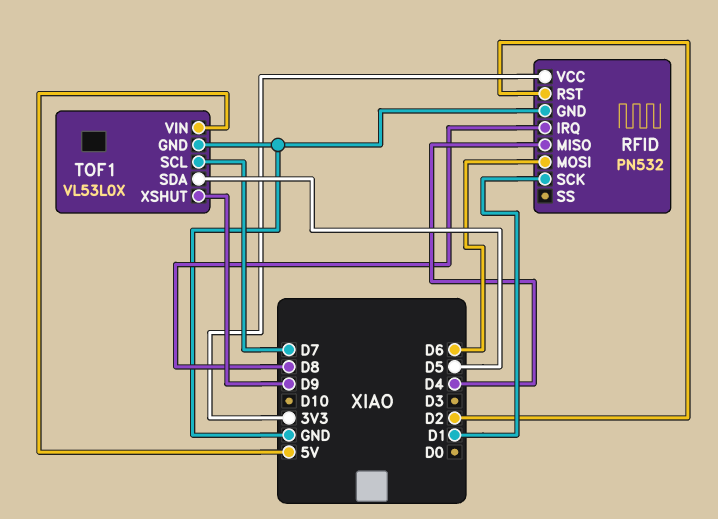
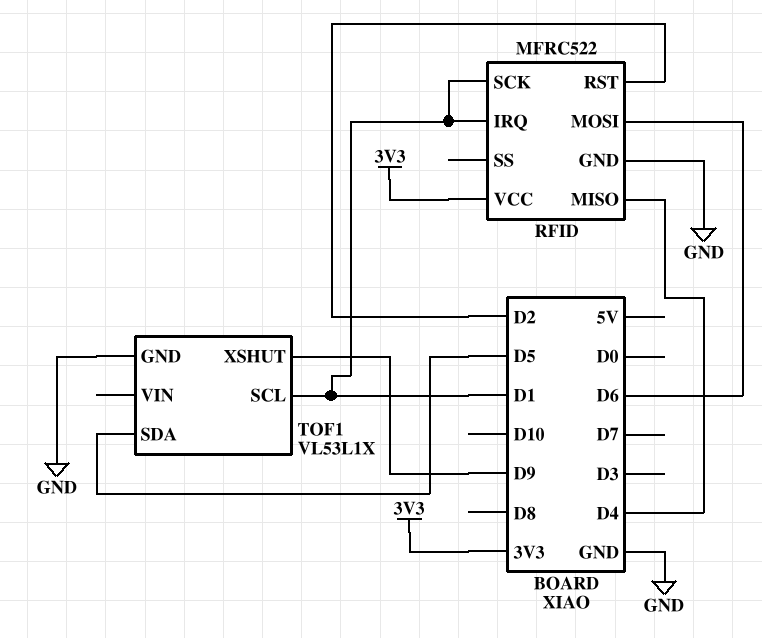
RFID: PN532 -> MFRC522
RFID pin IRQ: D8 -> D1
TOF1: VL53L0X -> VL53L1X
TOF1 pin SCL: D7 -> D1
TOF1 pin VIN: 5V -> none

